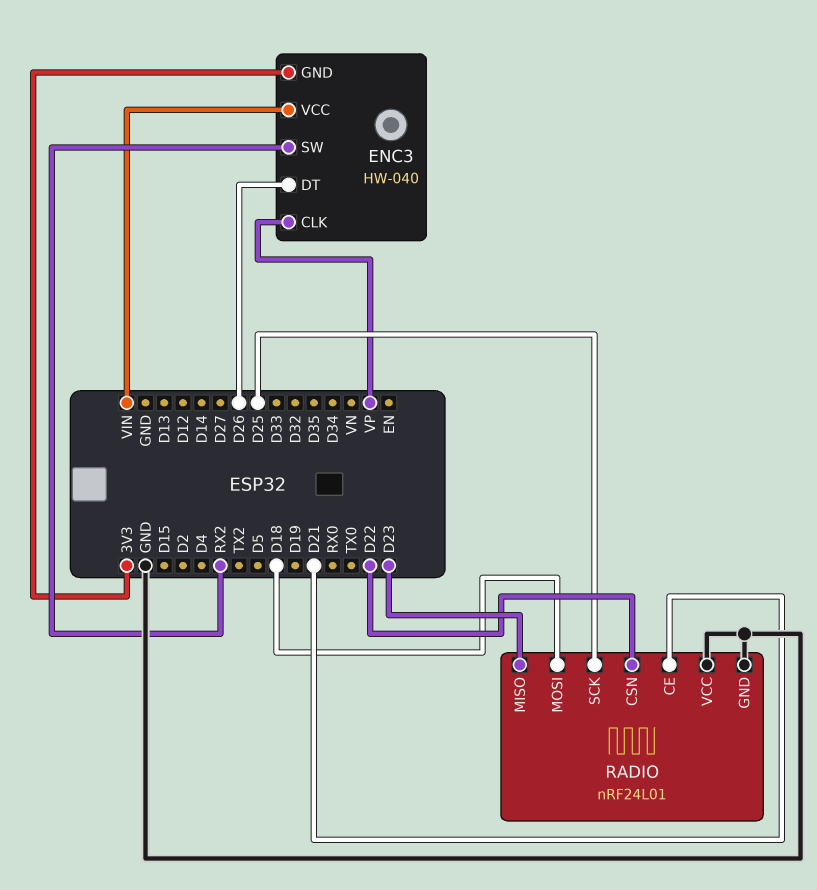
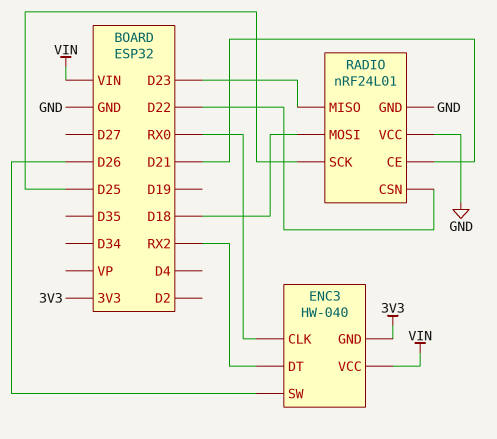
ENC3 pin CLK: VP -> RX0
ENC3 pin DT: D26 -> RX2
ENC3 pin SW: RX2 -> D26

